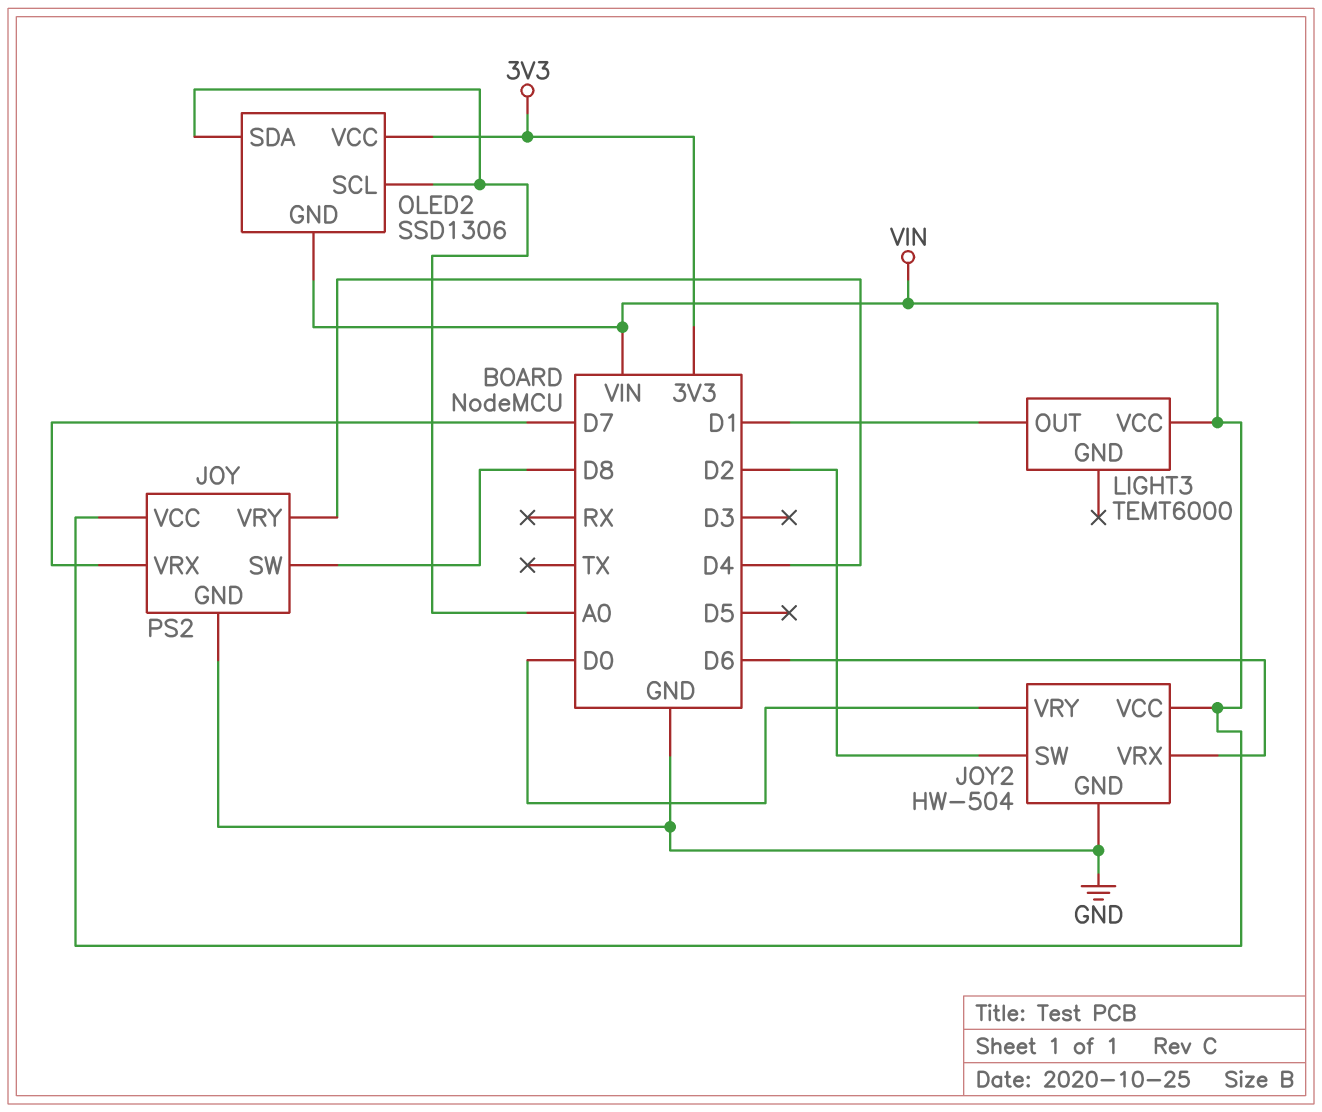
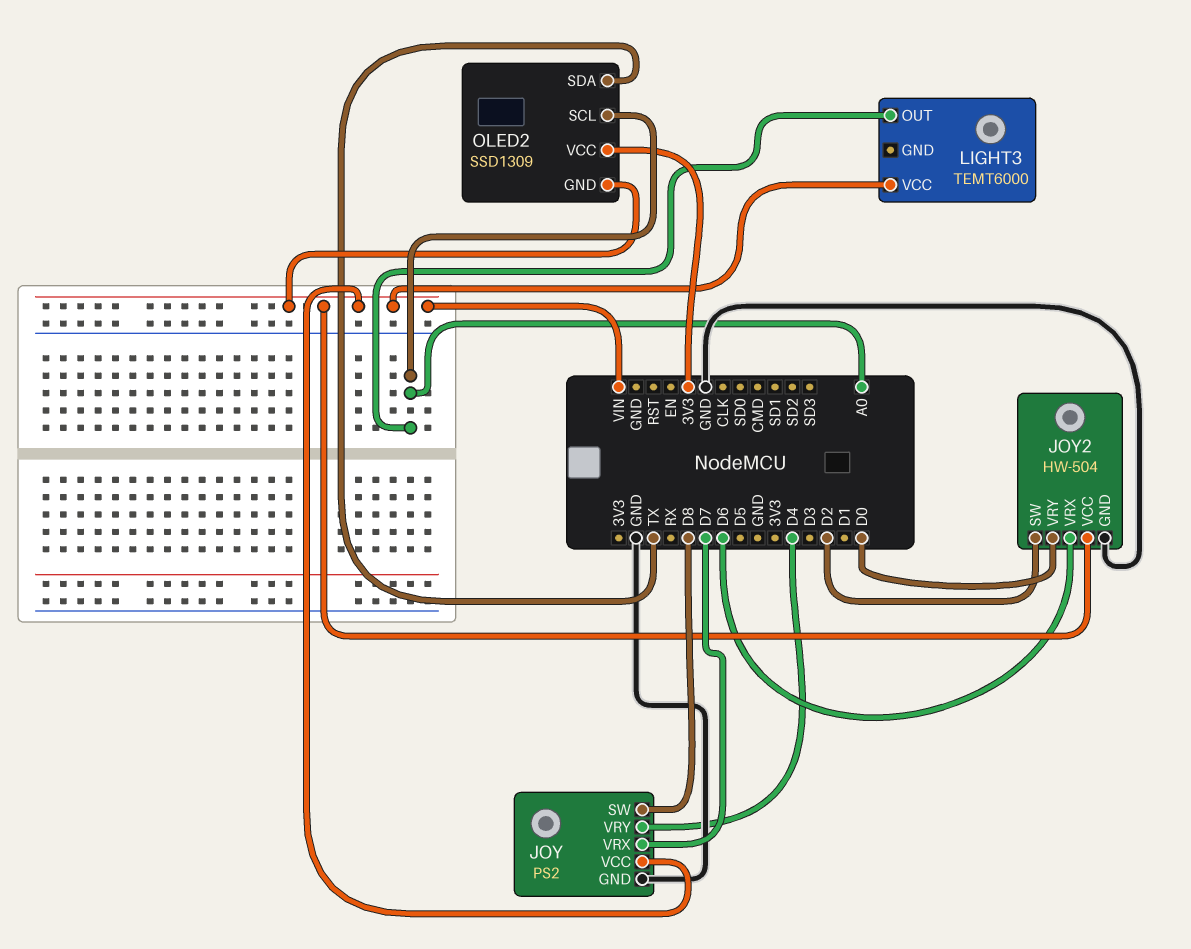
LIGHT3 pin OUT: D1 -> A0
OLED2: SSD1306 -> SSD1309
OLED2 pin SDA: A0 -> TX

